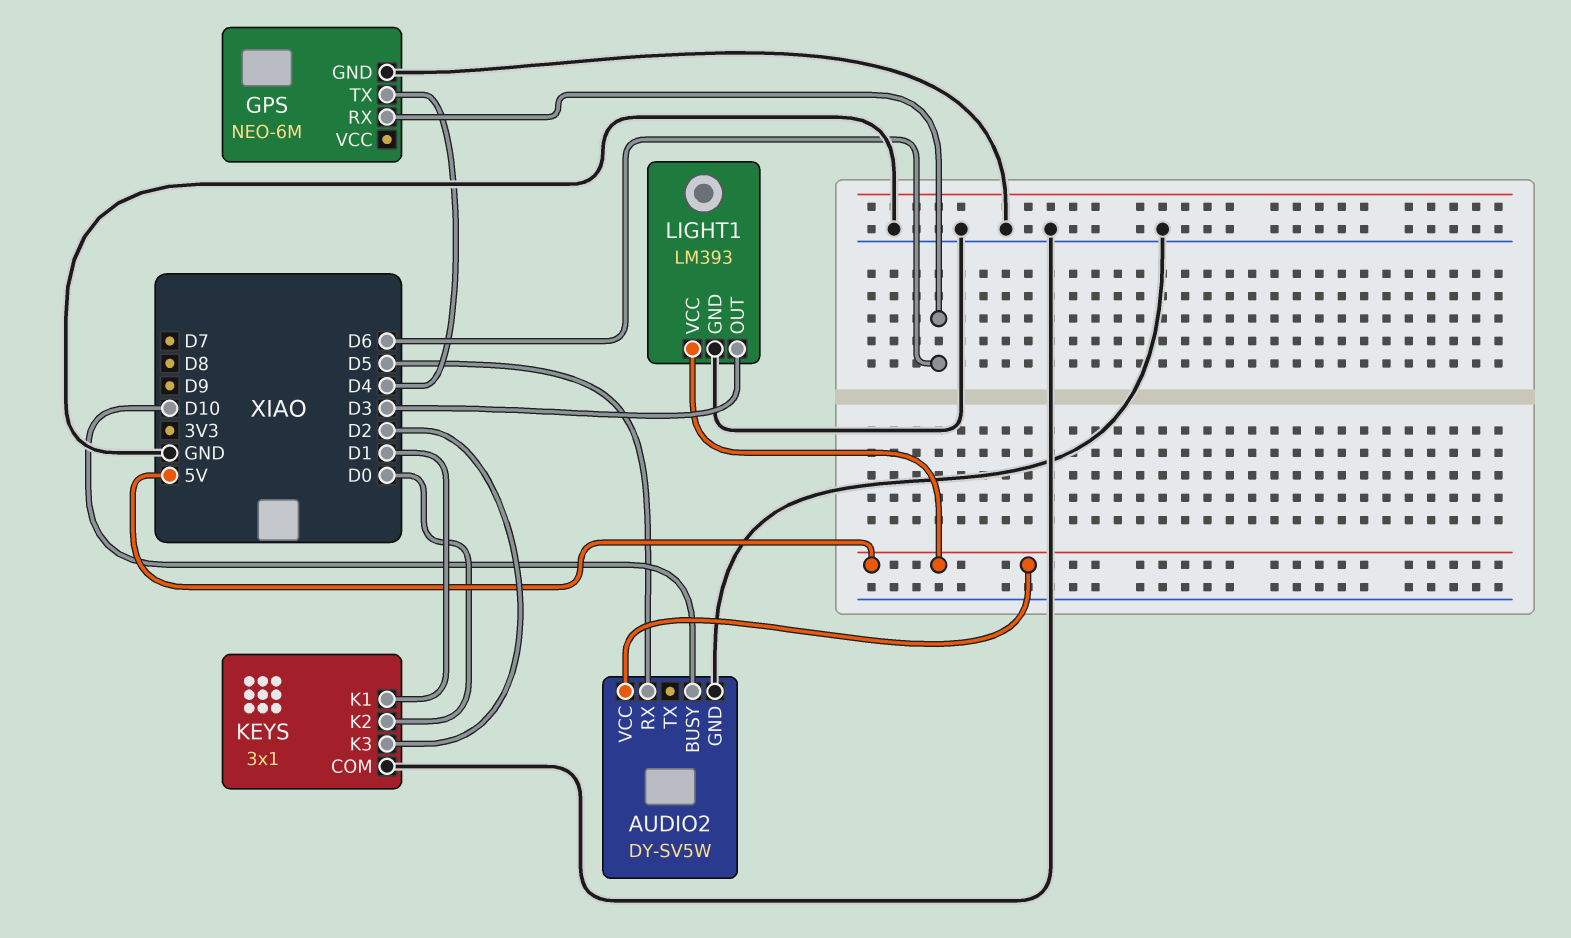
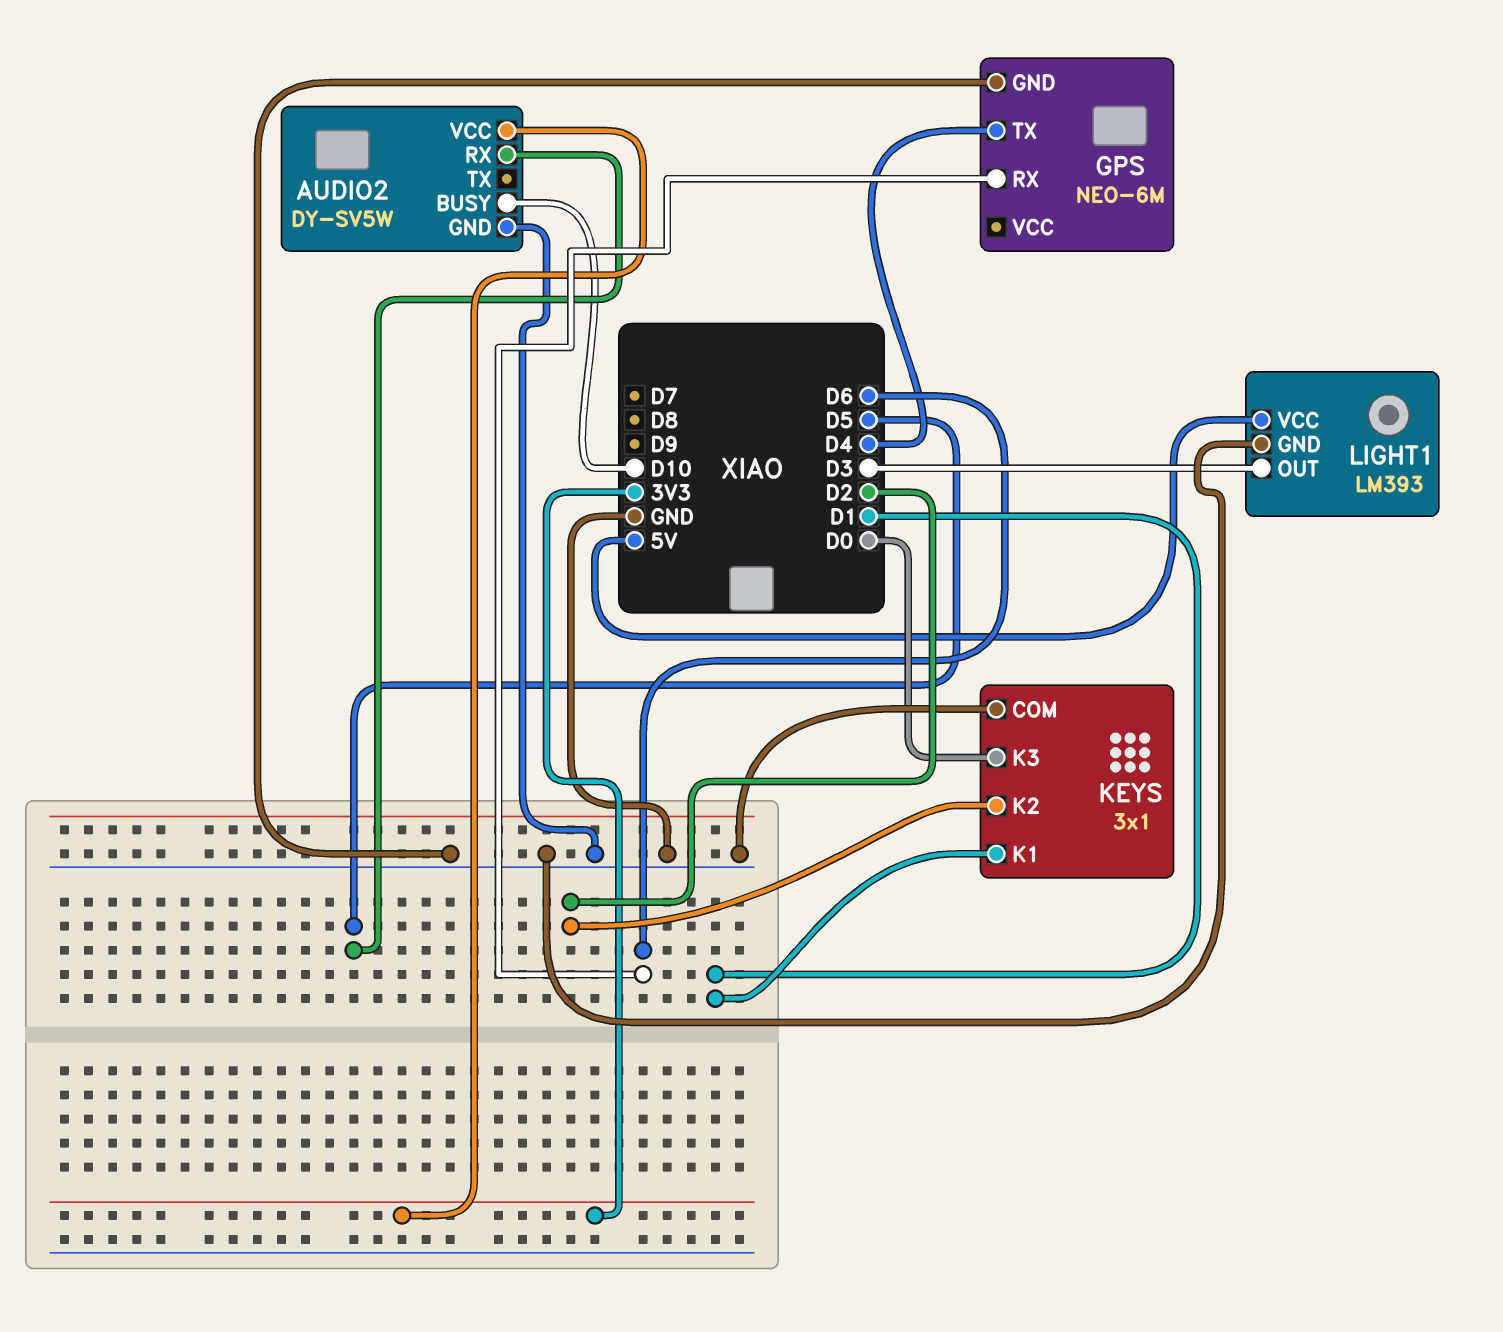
AUDIO2 pin VCC: 5V -> 3V3
KEYS pin K2: D0 -> D2
KEYS pin K3: D2 -> D0

